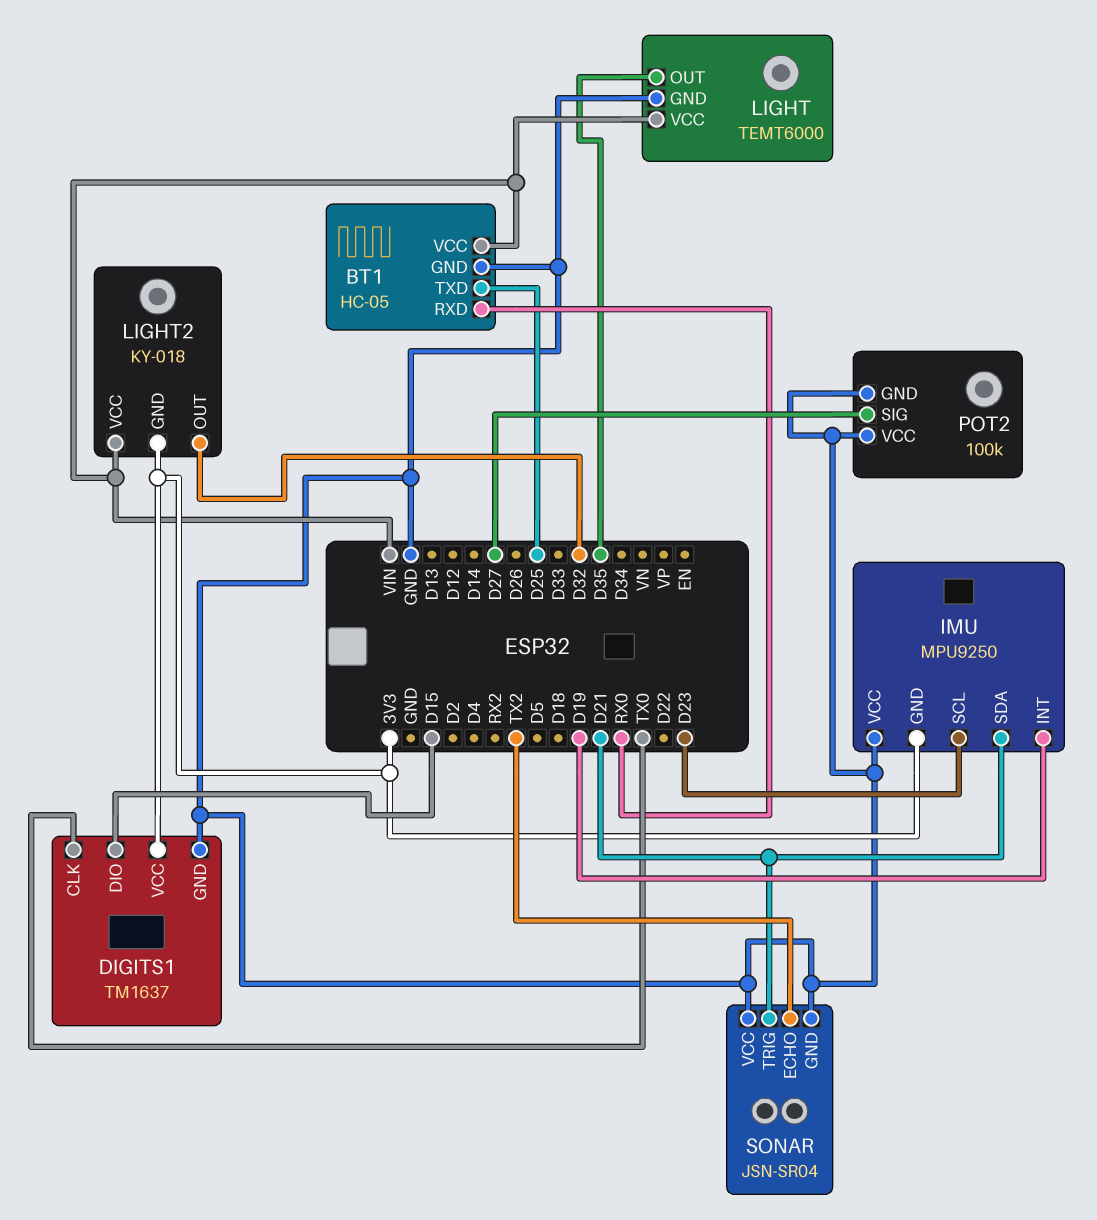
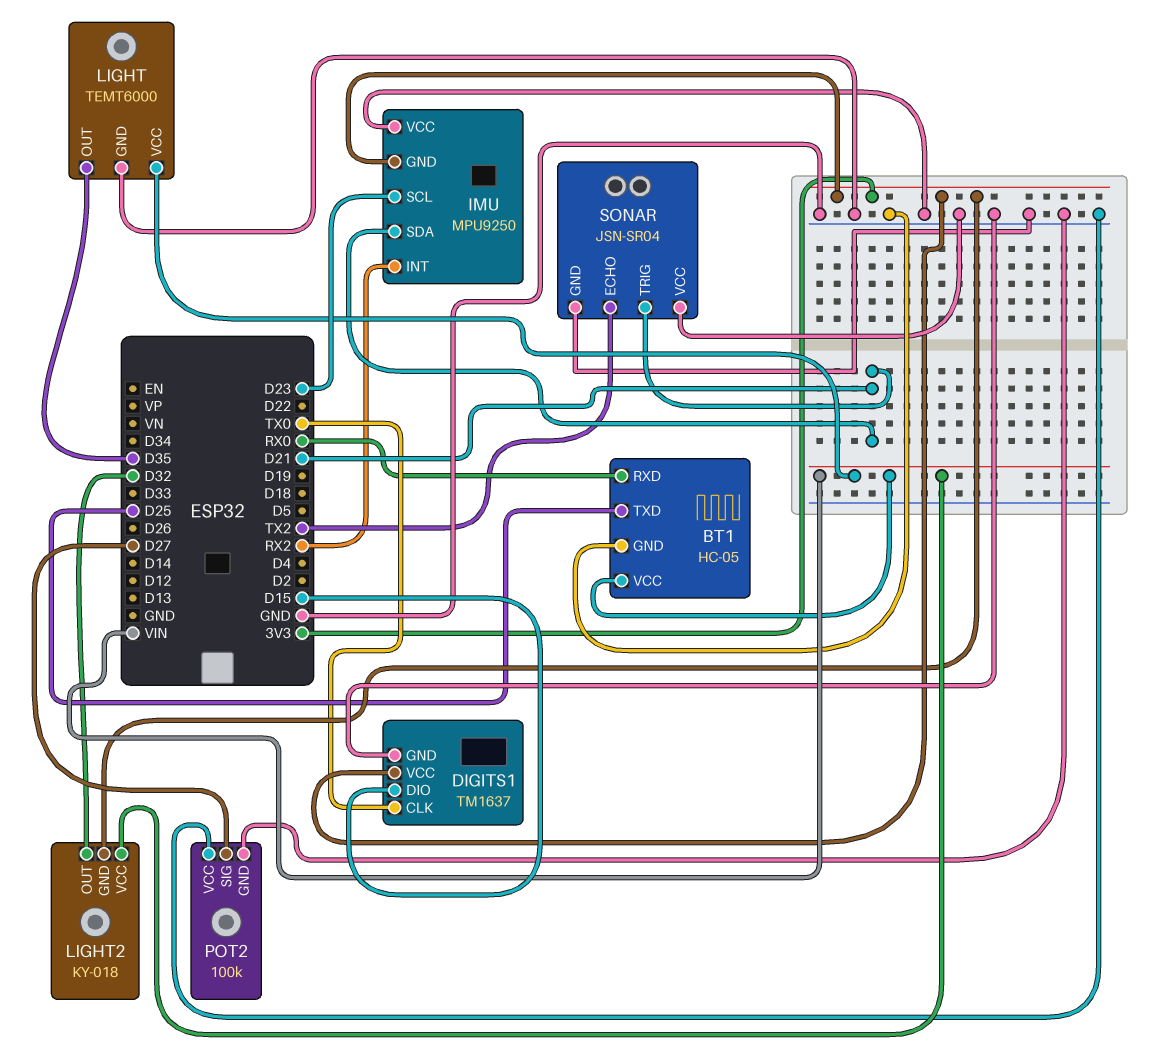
IMU pin INT: D19 -> RX2

